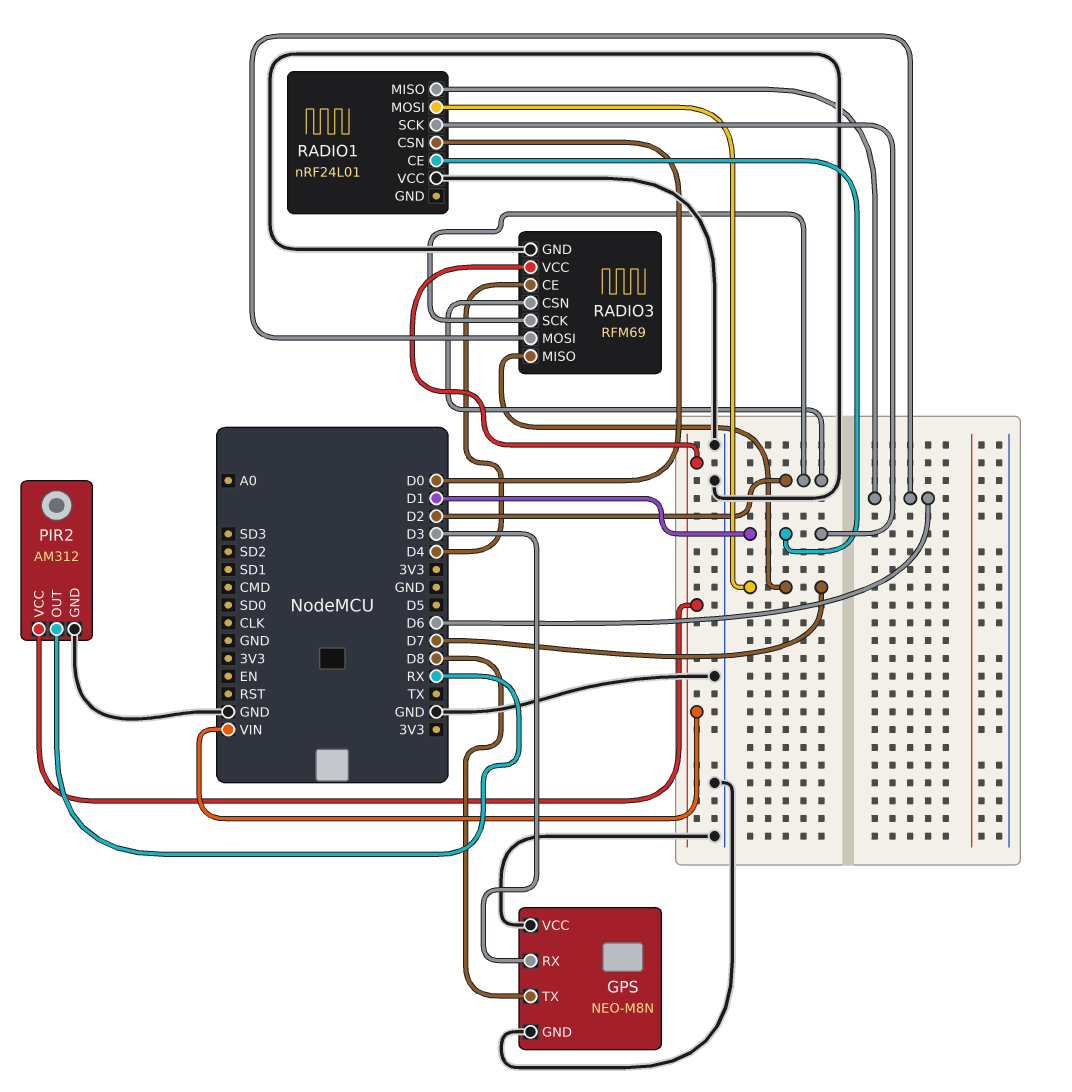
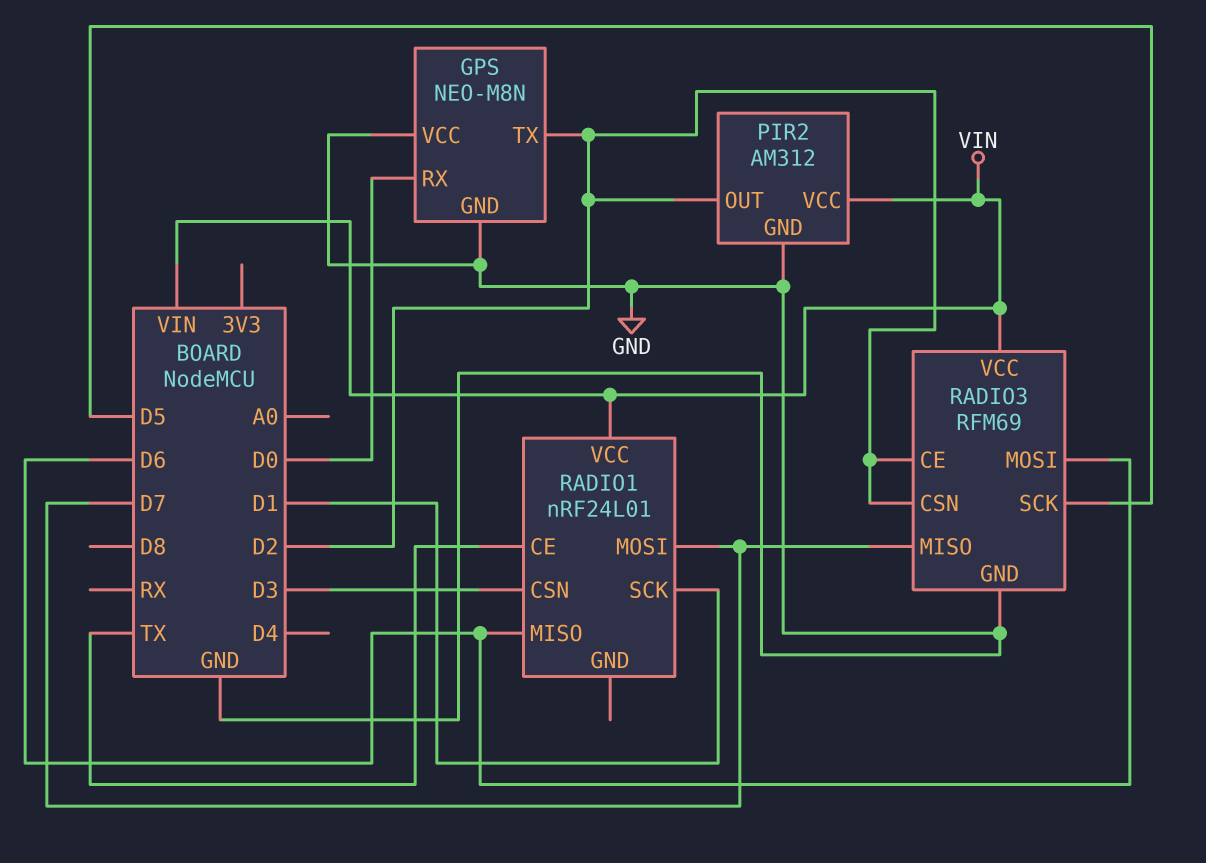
GPS pin RX: D3 -> D0
GPS pin TX: D8 -> D2
PIR2 pin OUT: RX -> D2
RADIO1 pin CE: D1 -> TX
RADIO1 pin CSN: D0 -> D3
RADIO1 pin VCC: GND -> VIN
RADIO3 pin CE: D4 -> D2
RADIO3 pin SCK: D2 -> D5

